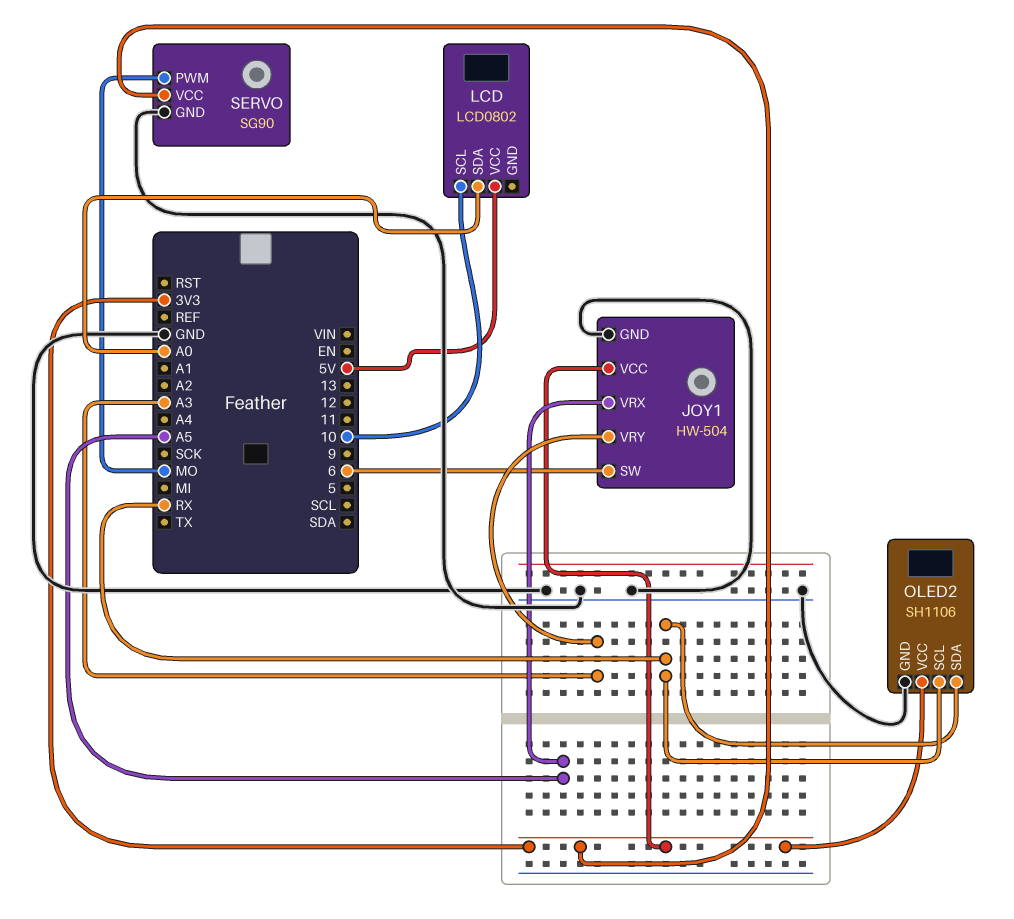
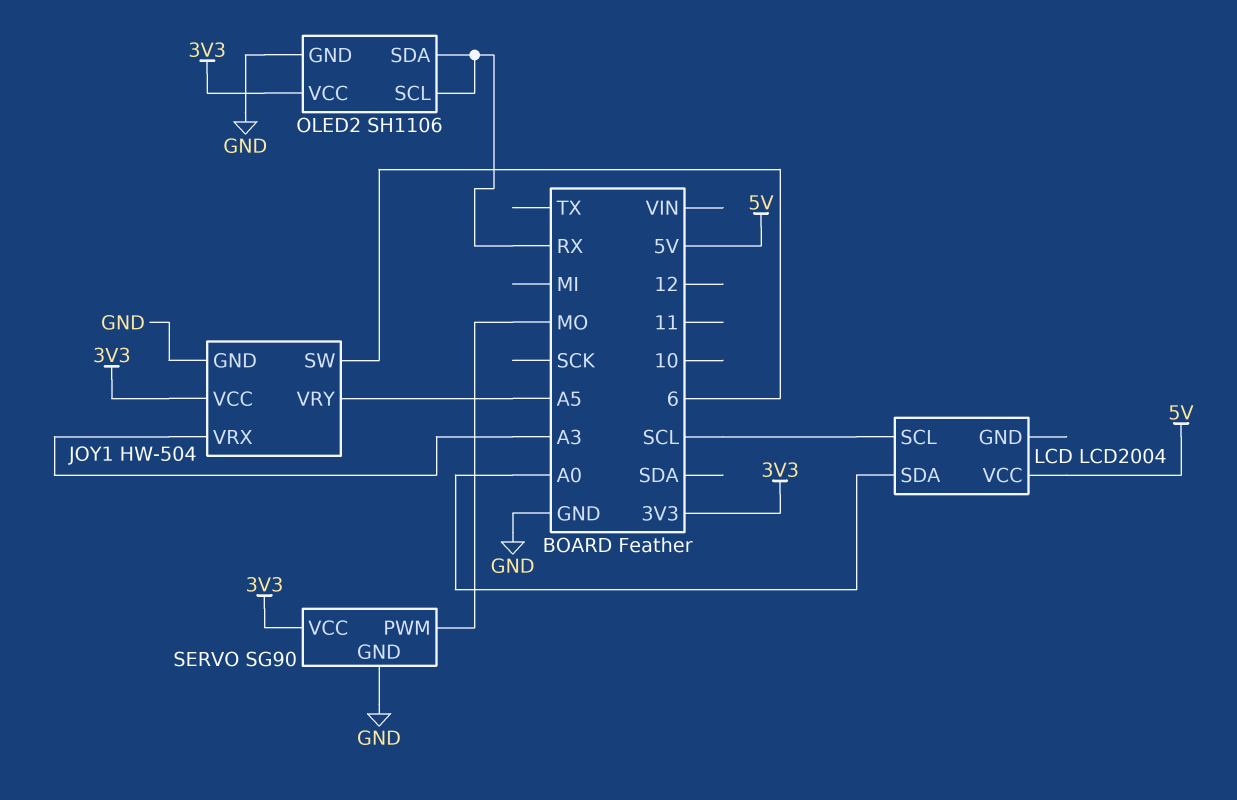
JOY1 pin VRX: A5 -> A3
JOY1 pin VRY: A3 -> A5
LCD: LCD0802 -> LCD2004
LCD pin SCL: 10 -> SCL

